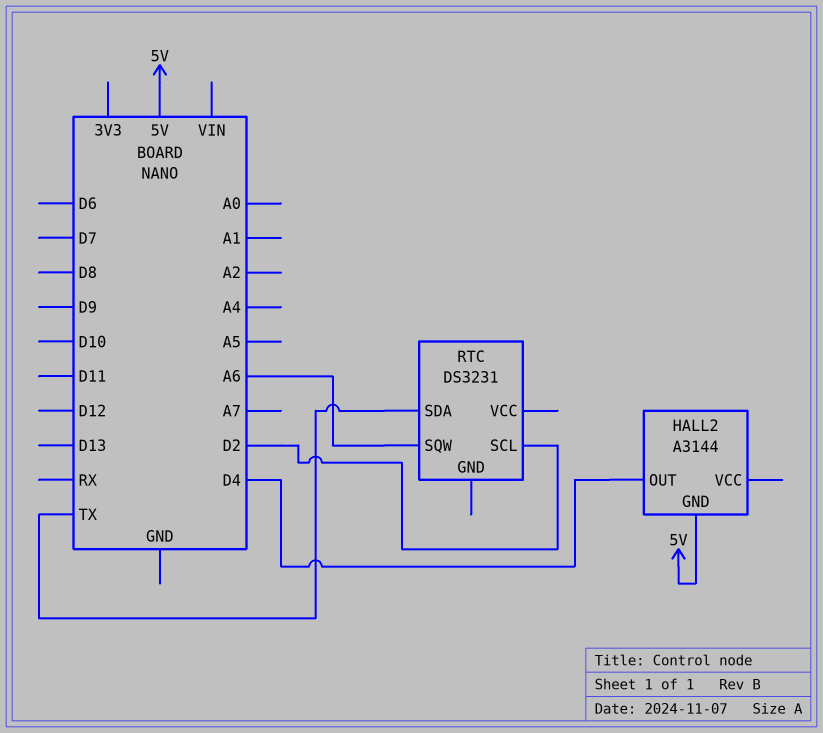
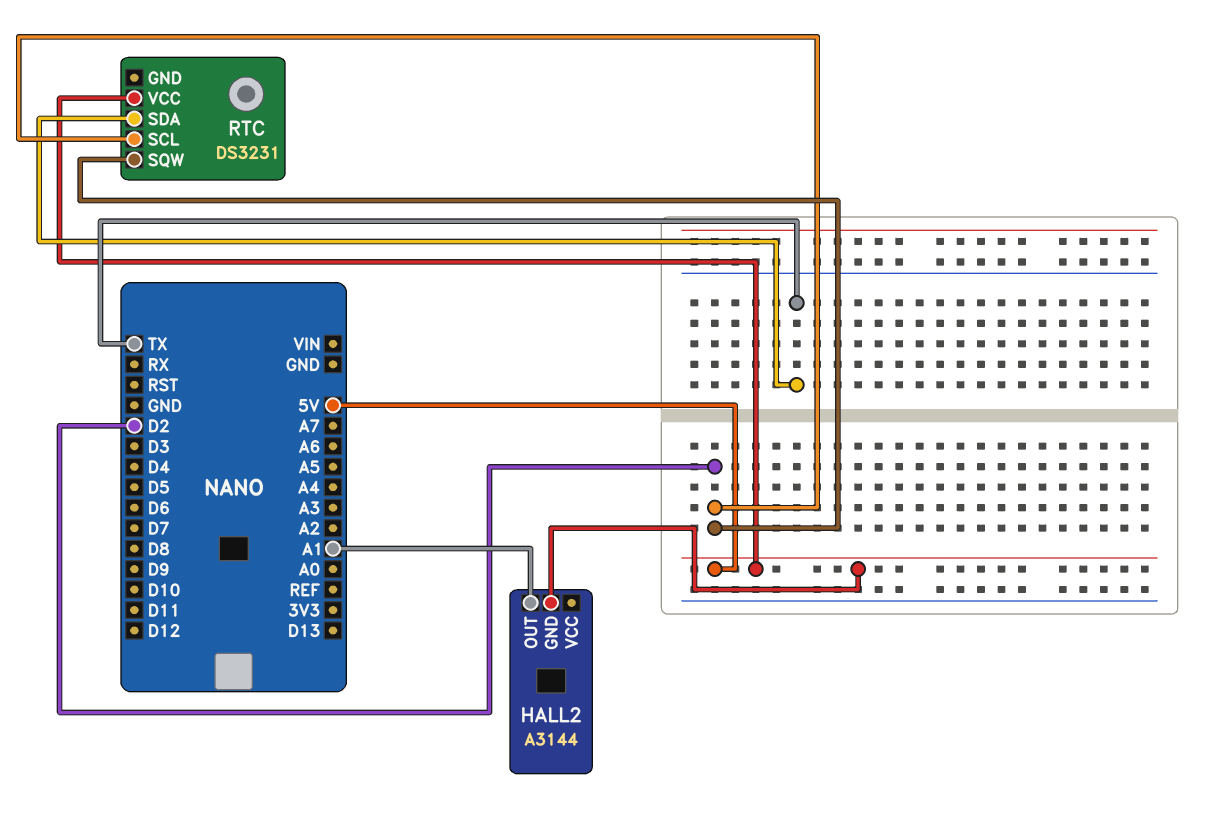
HALL2 pin OUT: D4 -> A1
RTC pin SQW: A6 -> D2
RTC pin VCC: none -> 5V

